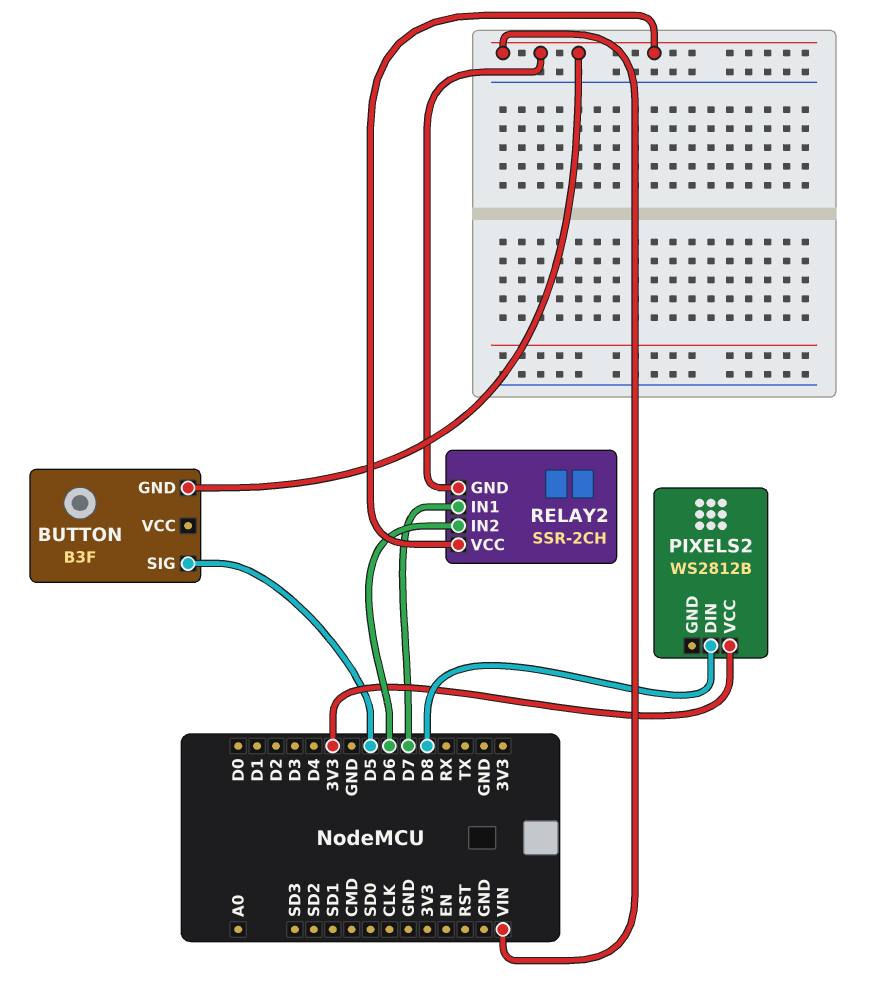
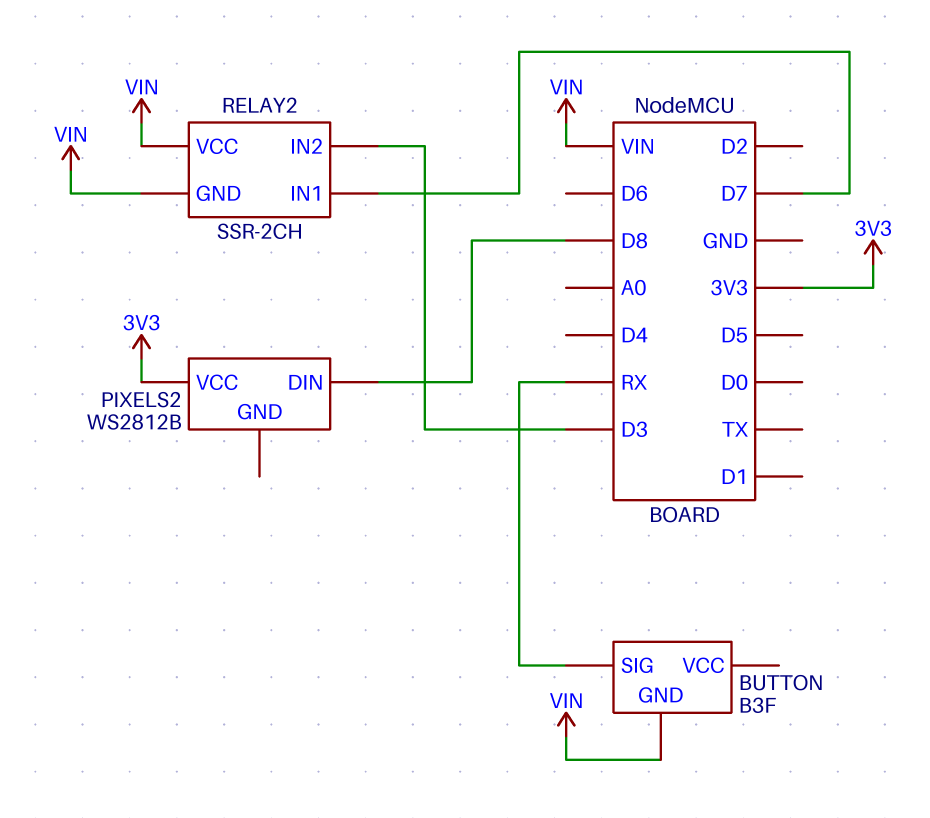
BUTTON pin SIG: D5 -> RX
RELAY2 pin IN2: D6 -> D3

